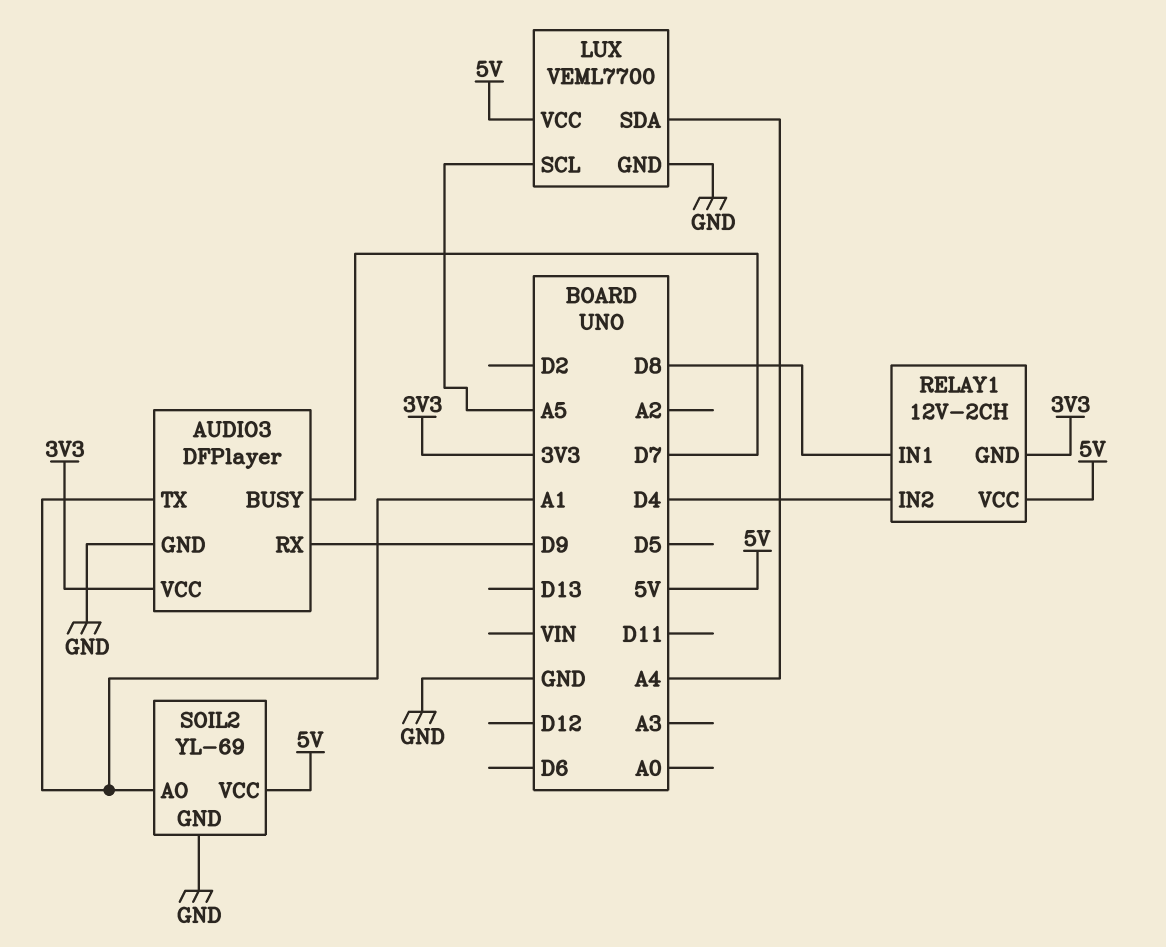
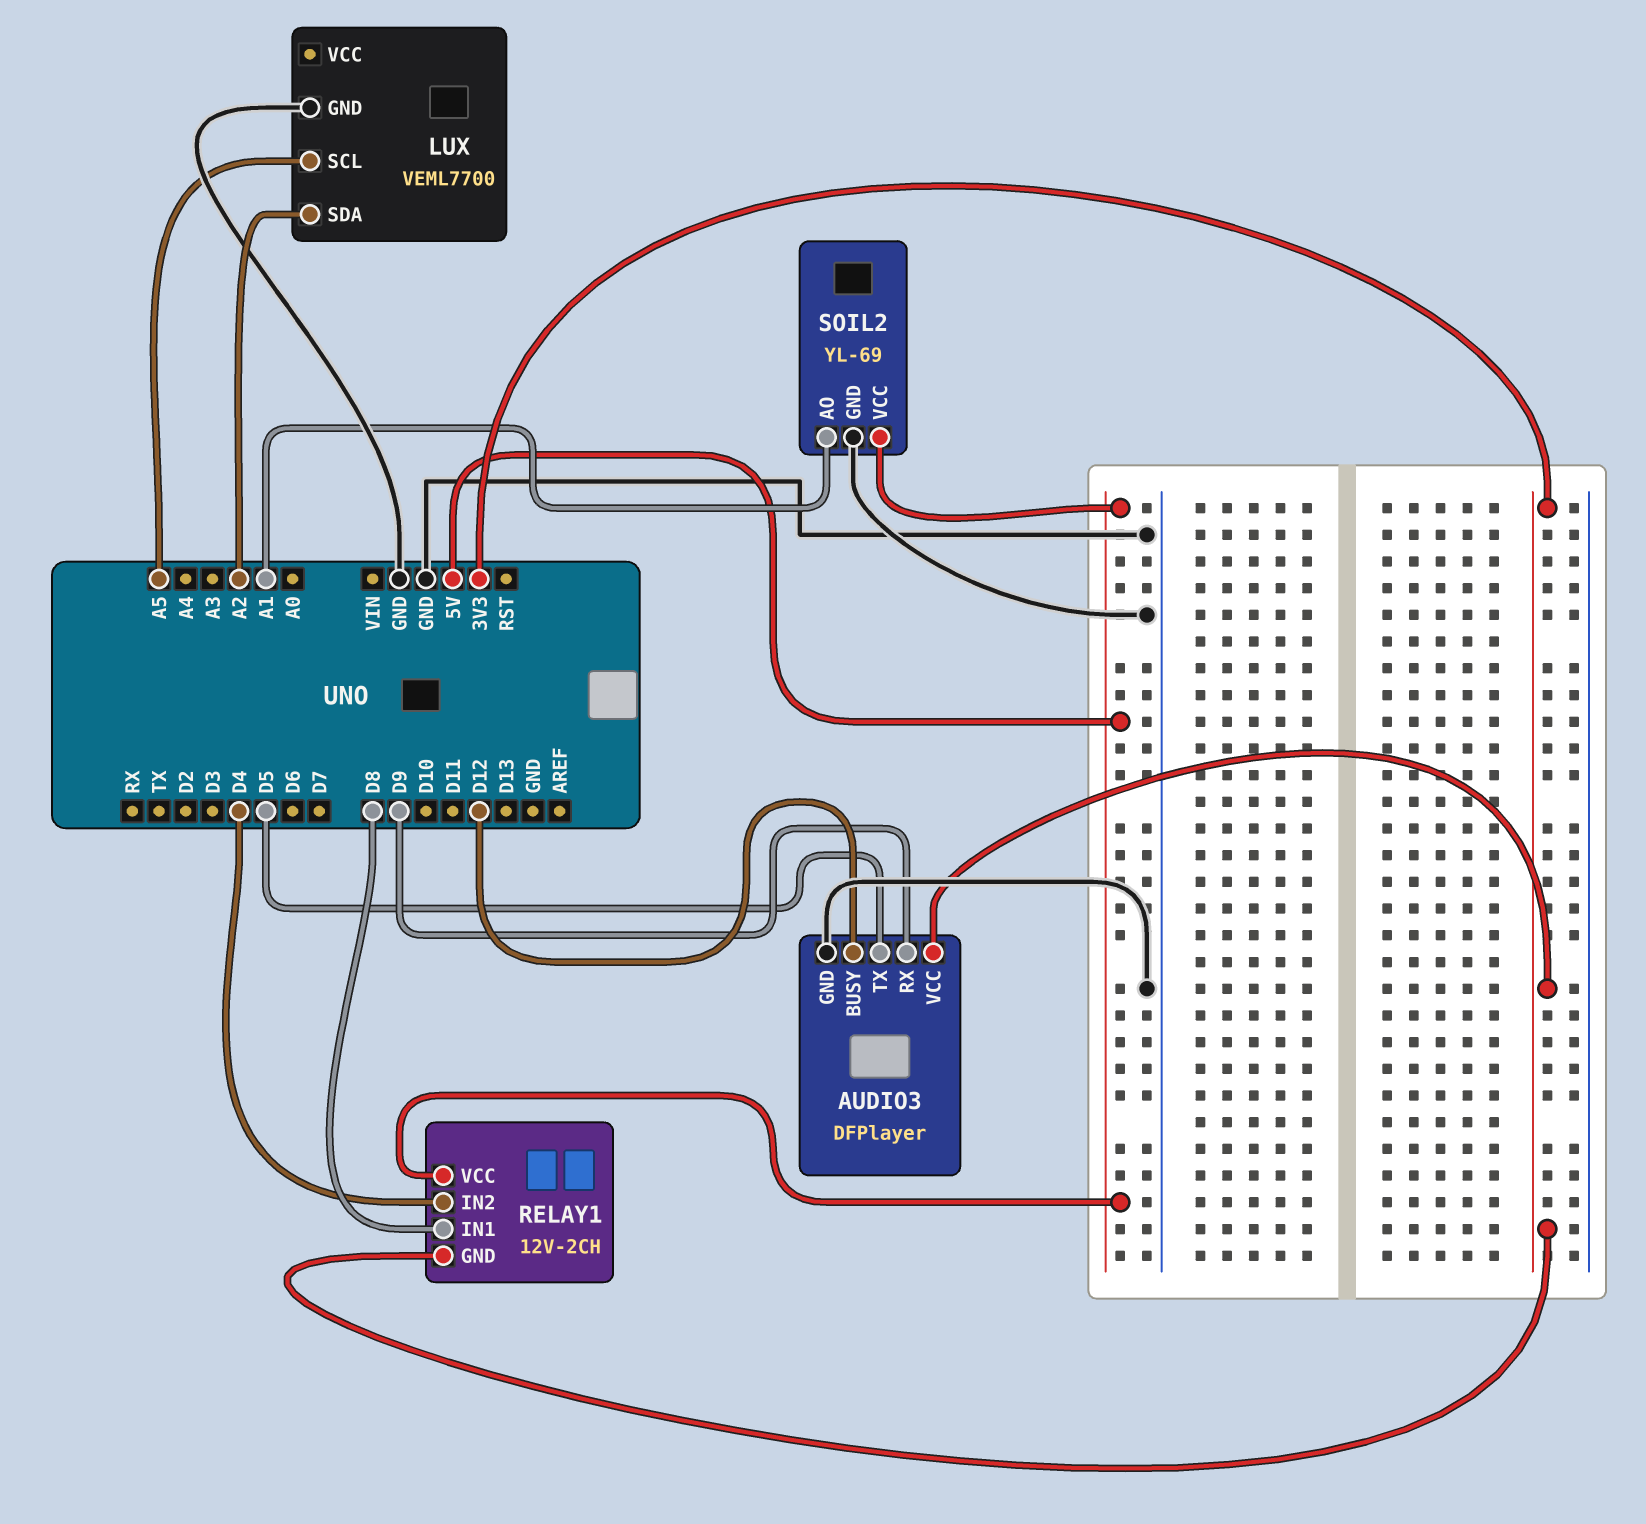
AUDIO3 pin BUSY: D7 -> D12
AUDIO3 pin TX: A1 -> D5
LUX pin SDA: A4 -> A2
LUX pin VCC: 5V -> none

